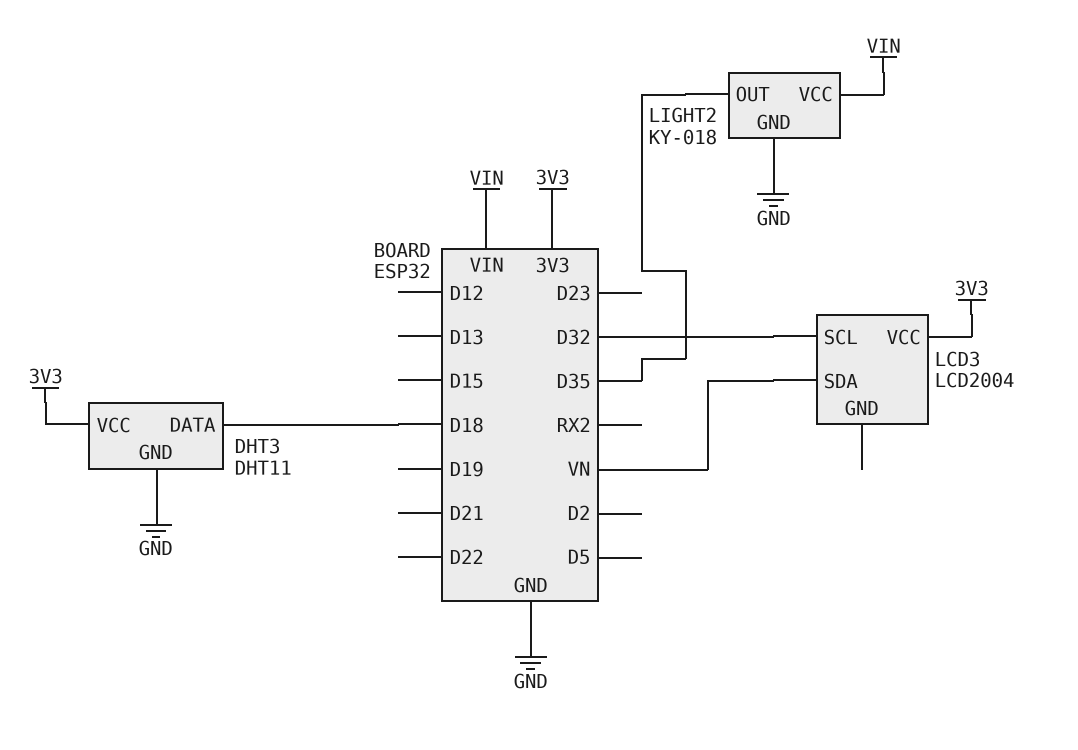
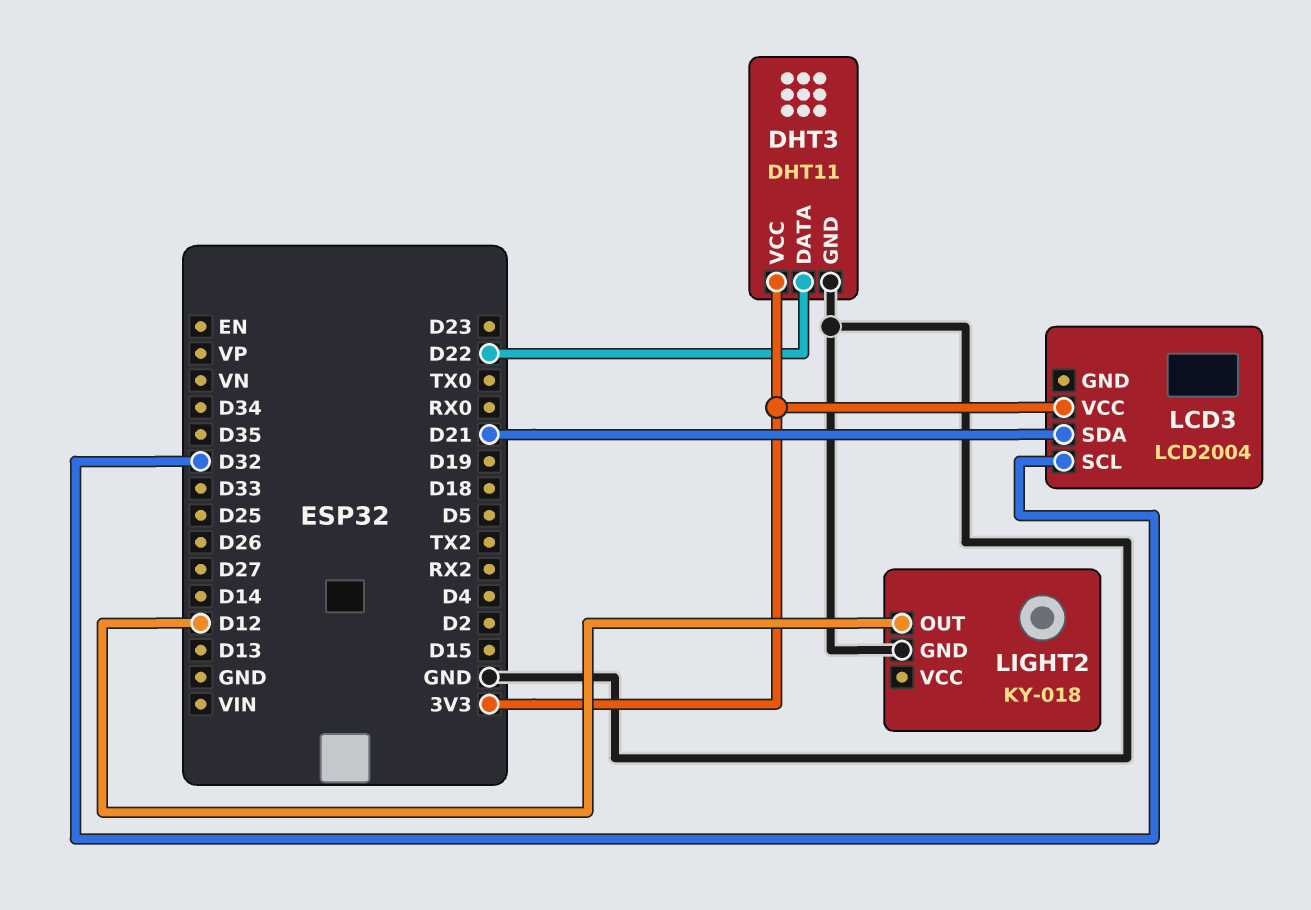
DHT3 pin DATA: D18 -> D22
LCD3 pin SDA: VN -> D21
LIGHT2 pin OUT: D35 -> D12
LIGHT2 pin VCC: VIN -> none

